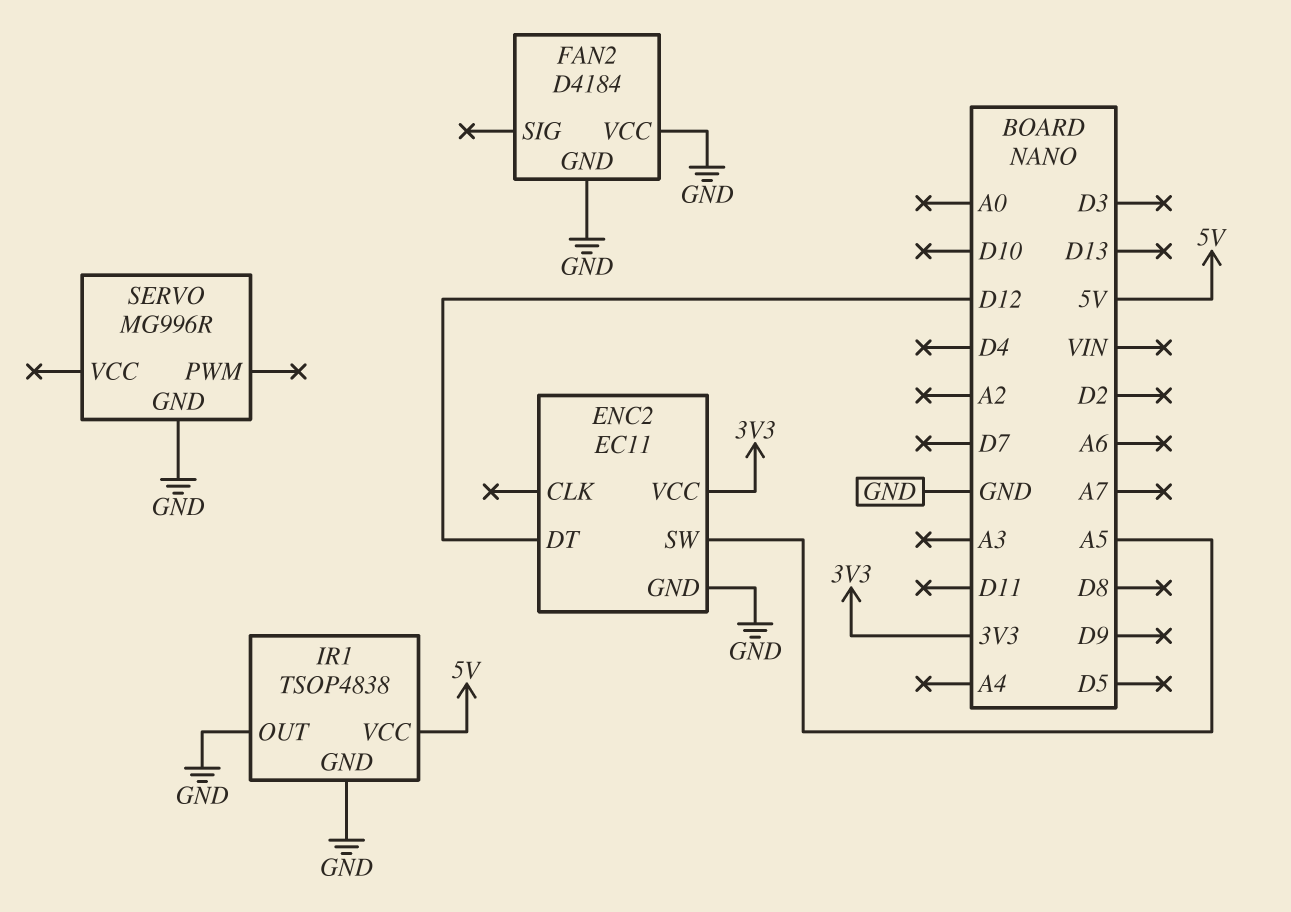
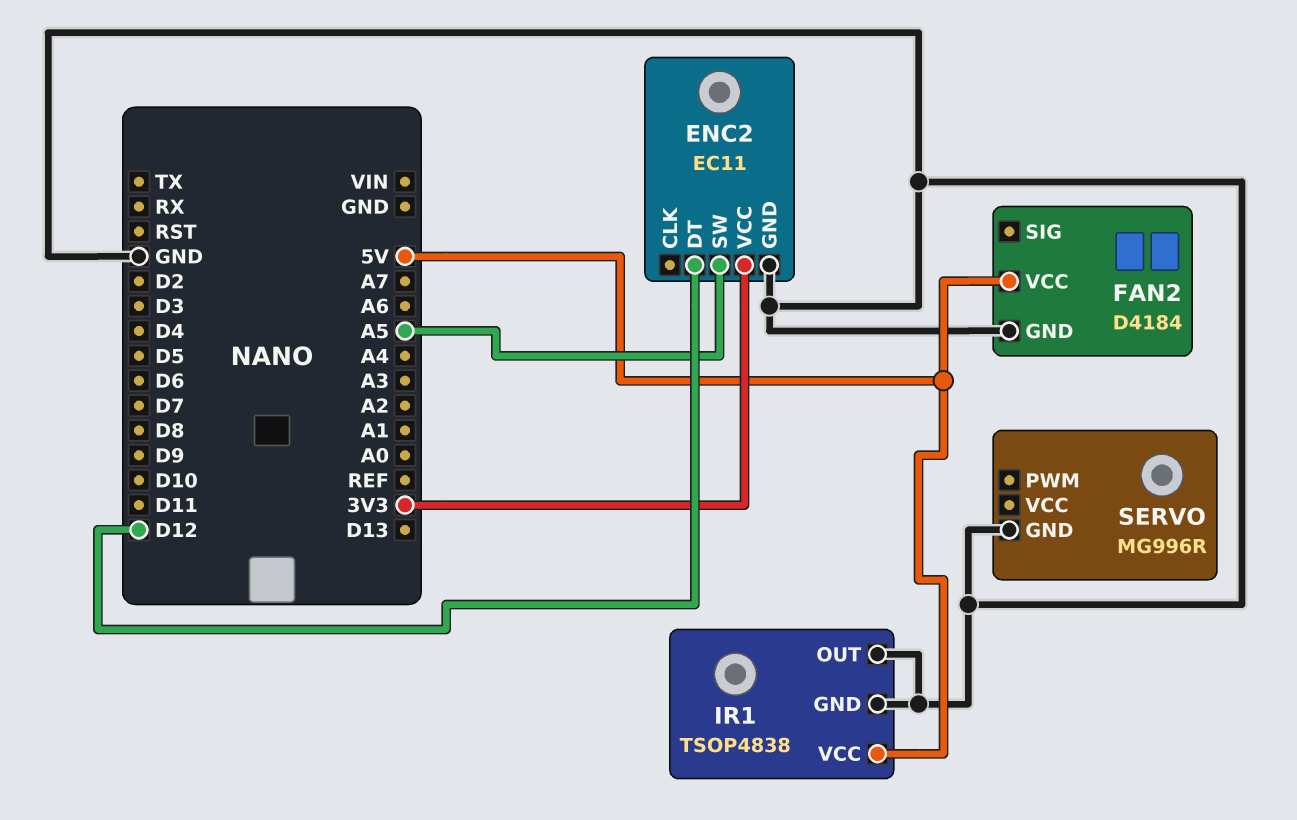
FAN2 pin VCC: GND -> 5V

